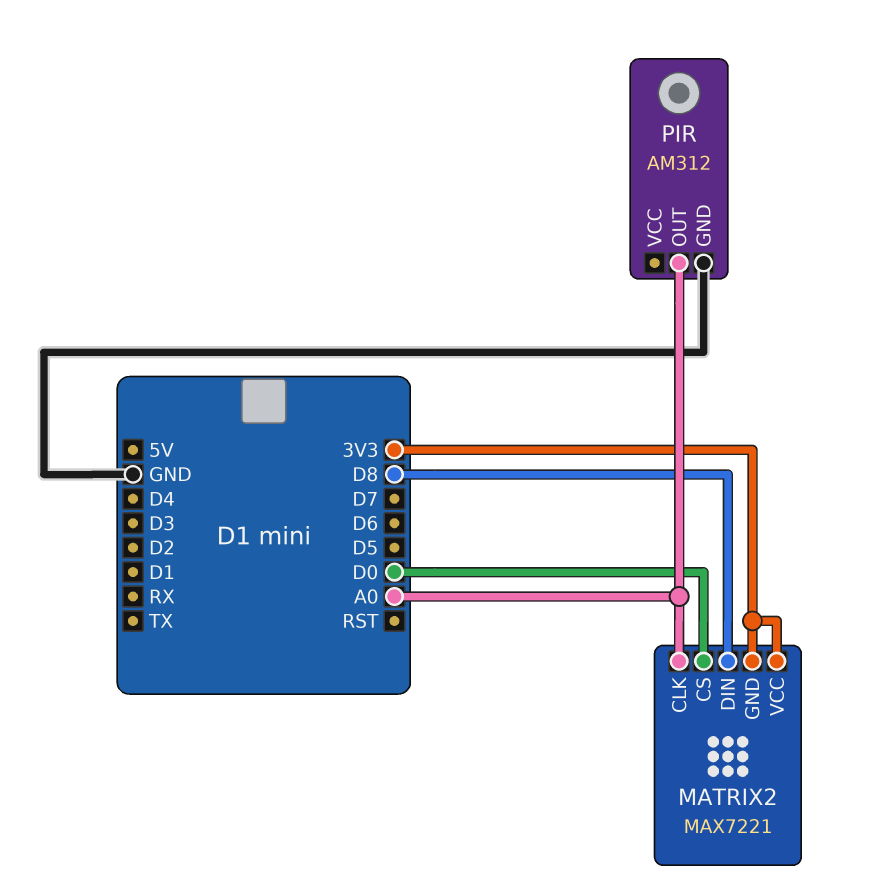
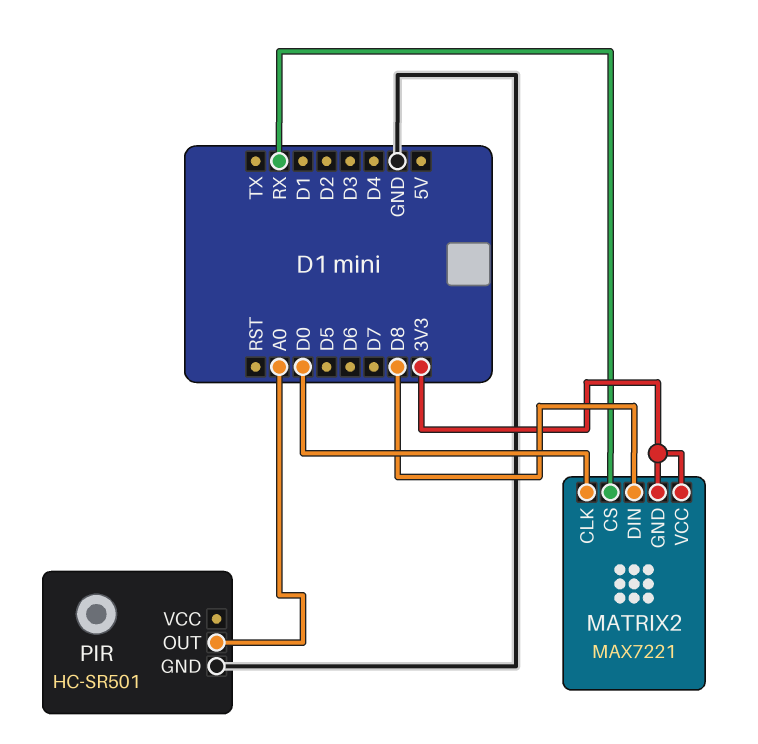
MATRIX2 pin CLK: A0 -> D0
MATRIX2 pin CS: D0 -> RX
PIR: AM312 -> HC-SR501

